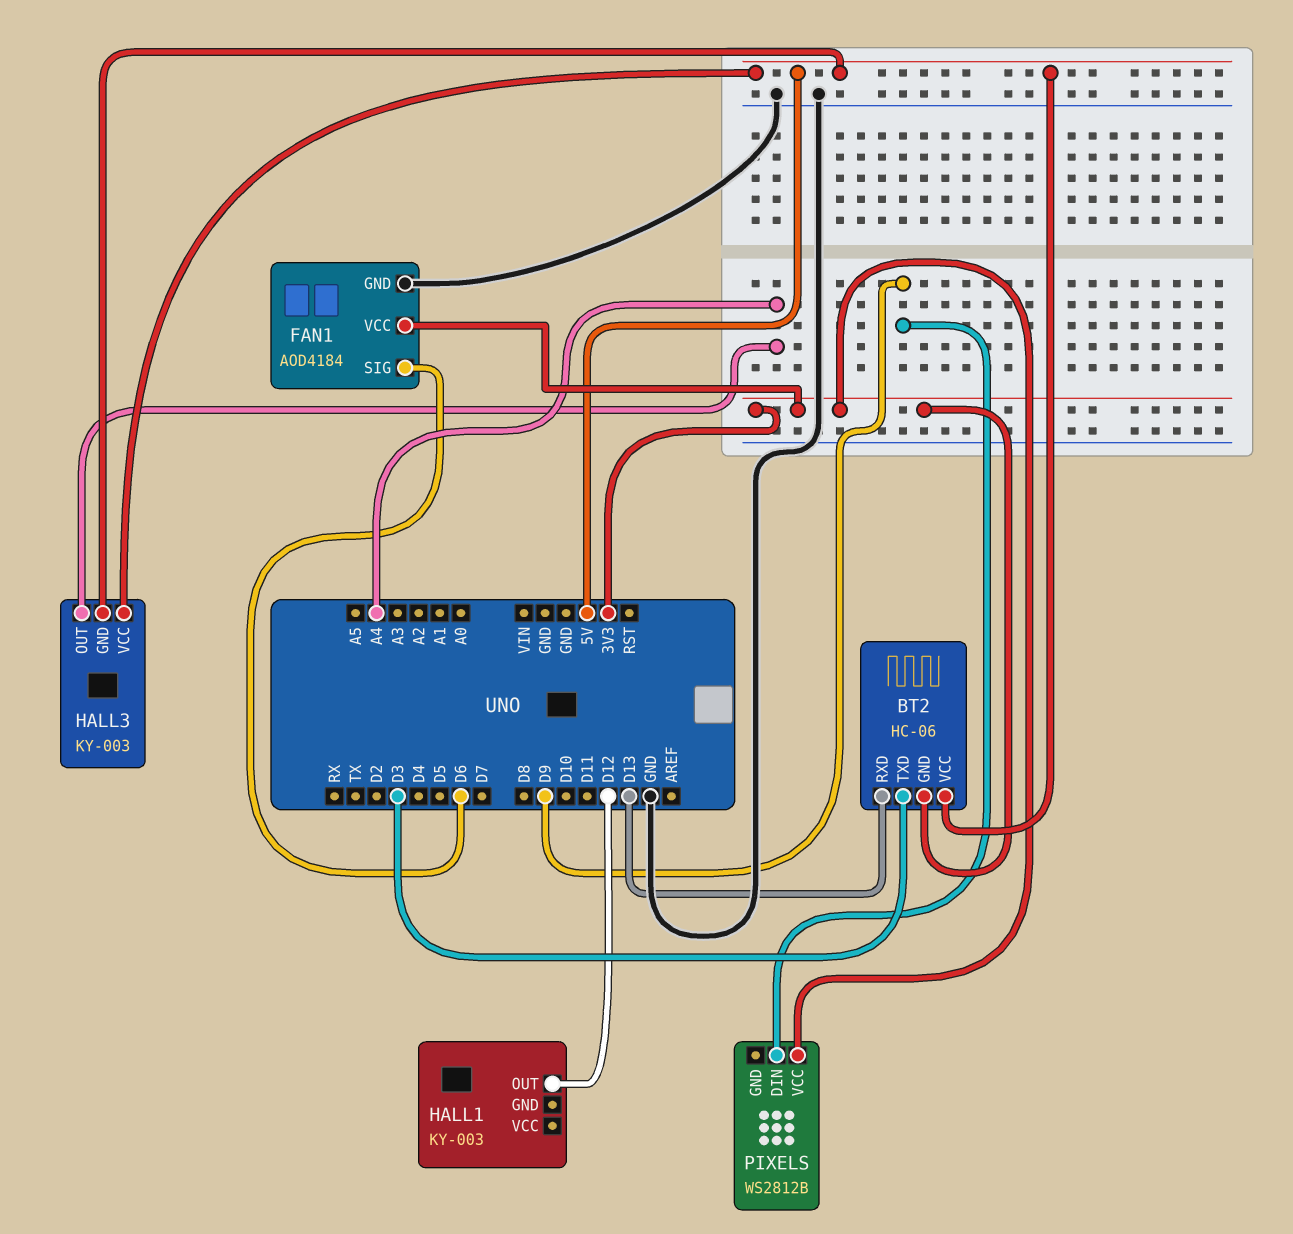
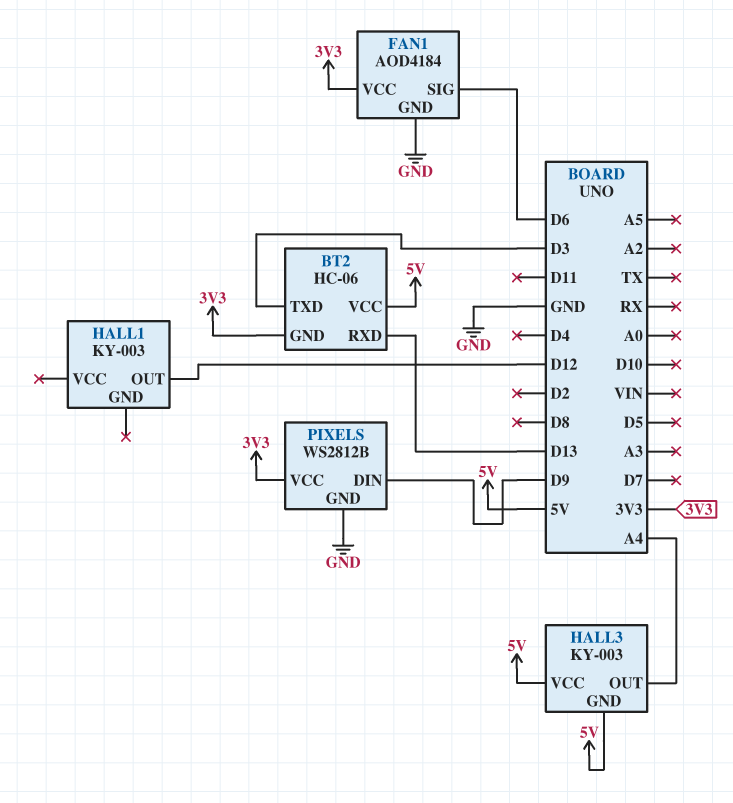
PIXELS pin GND: none -> GND

